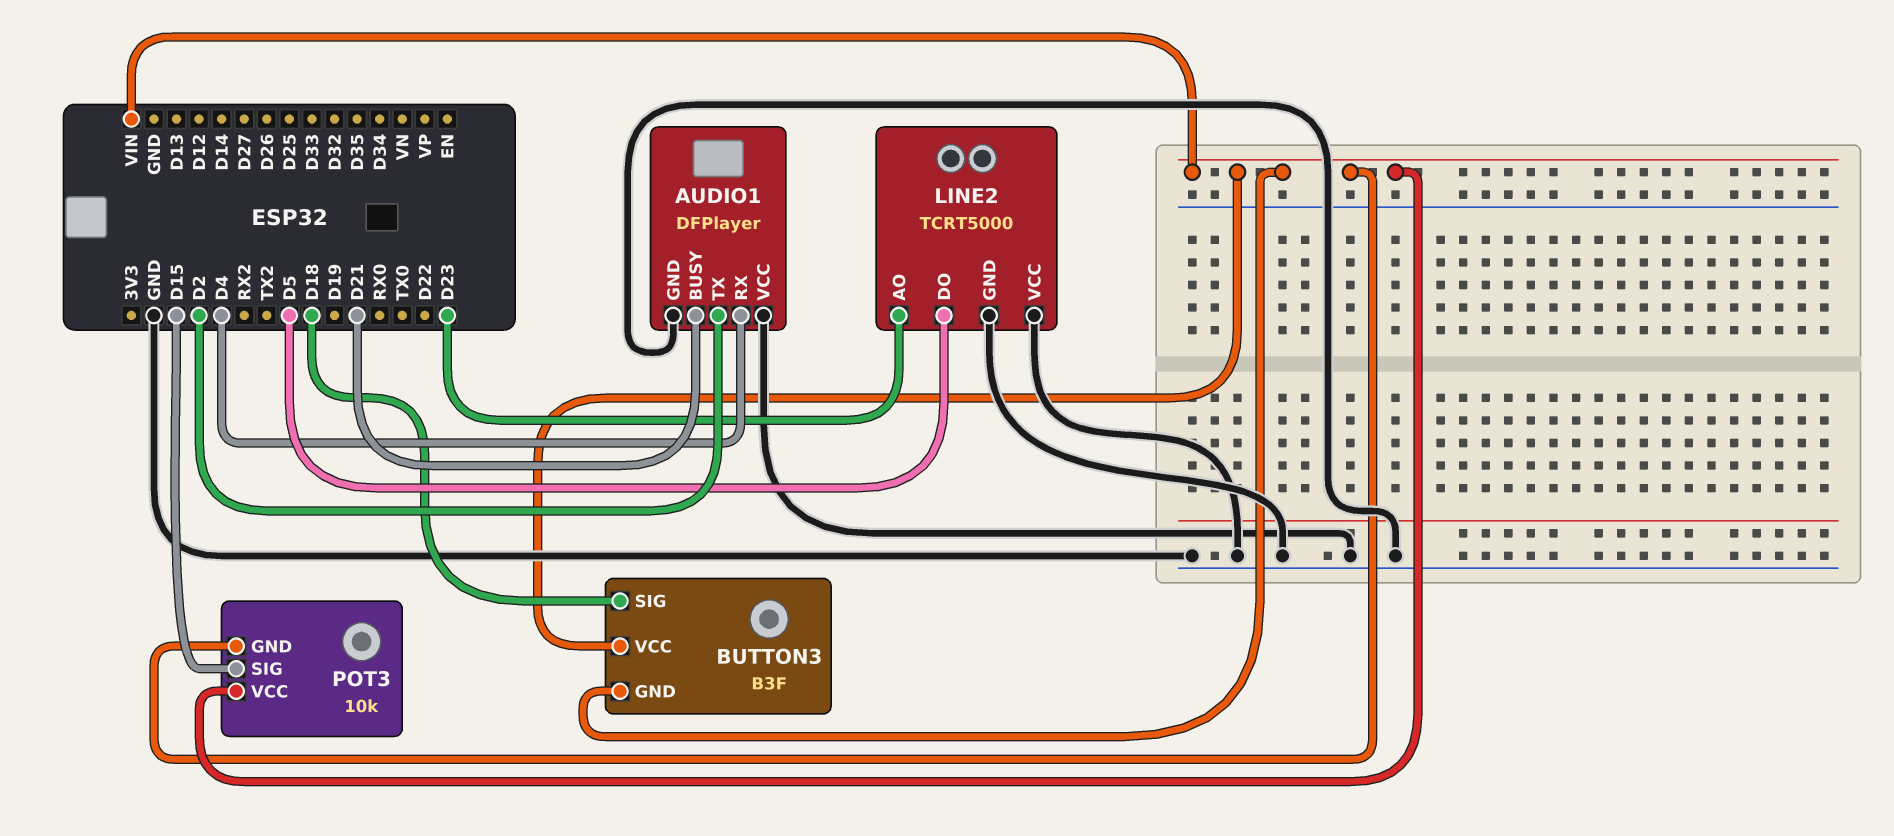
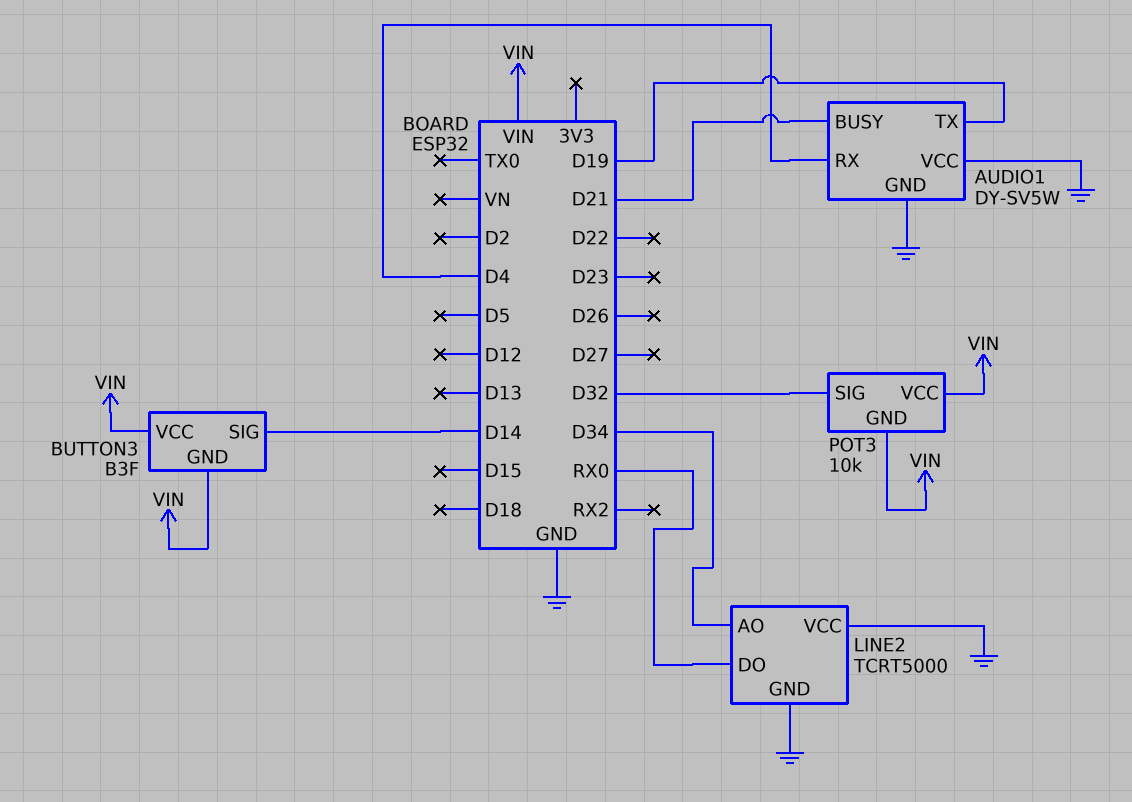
AUDIO1: DFPlayer -> DY-SV5W
AUDIO1 pin TX: D2 -> D19
BUTTON3 pin SIG: D18 -> D14
LINE2 pin AO: D23 -> D34
LINE2 pin DO: D5 -> RX0
POT3 pin SIG: D15 -> D32

